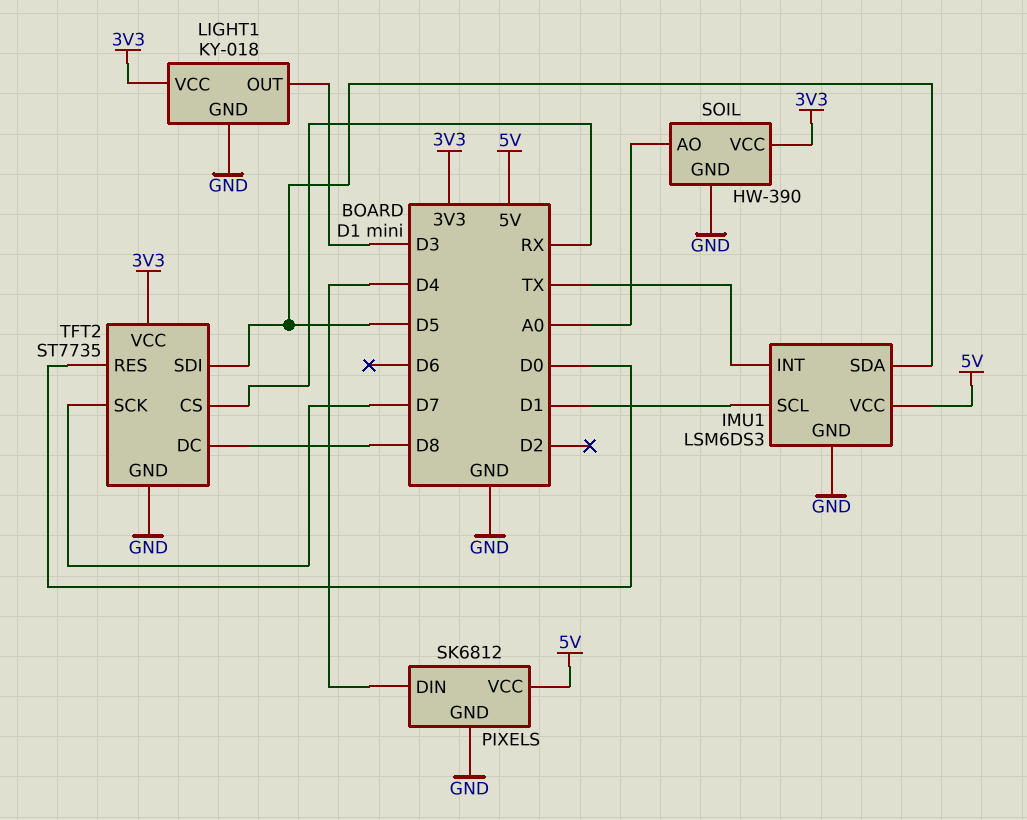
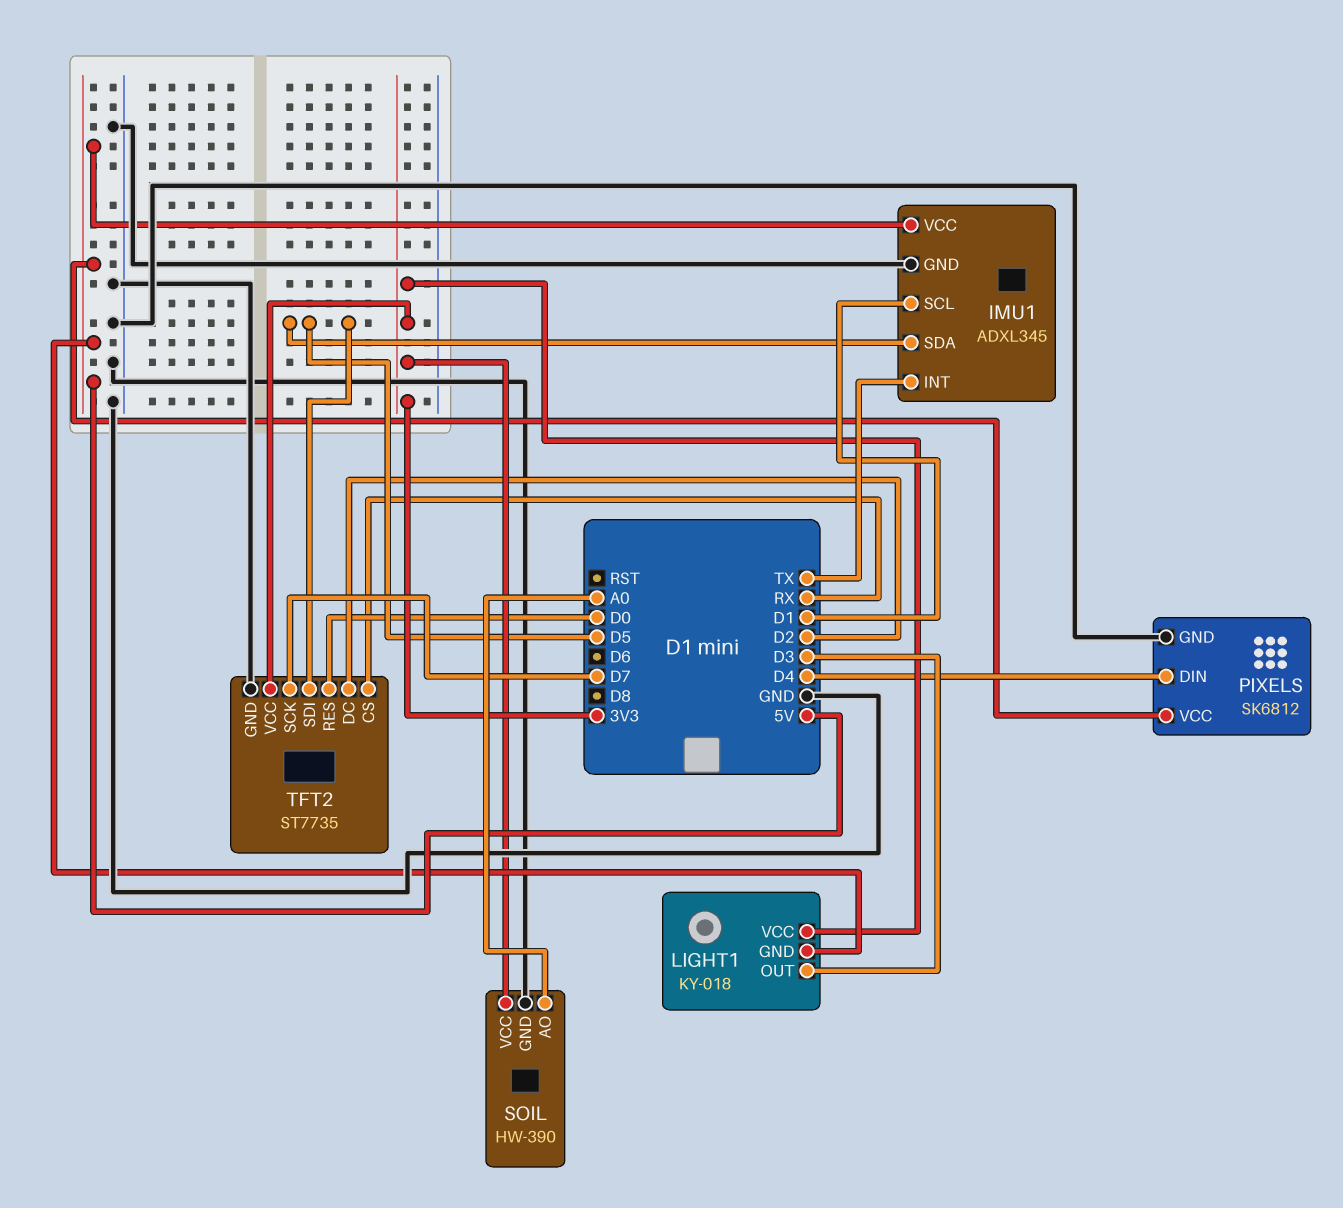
IMU1: LSM6DS3 -> ADXL345
LIGHT1 pin GND: GND -> 5V
TFT2 pin DC: D8 -> D2

